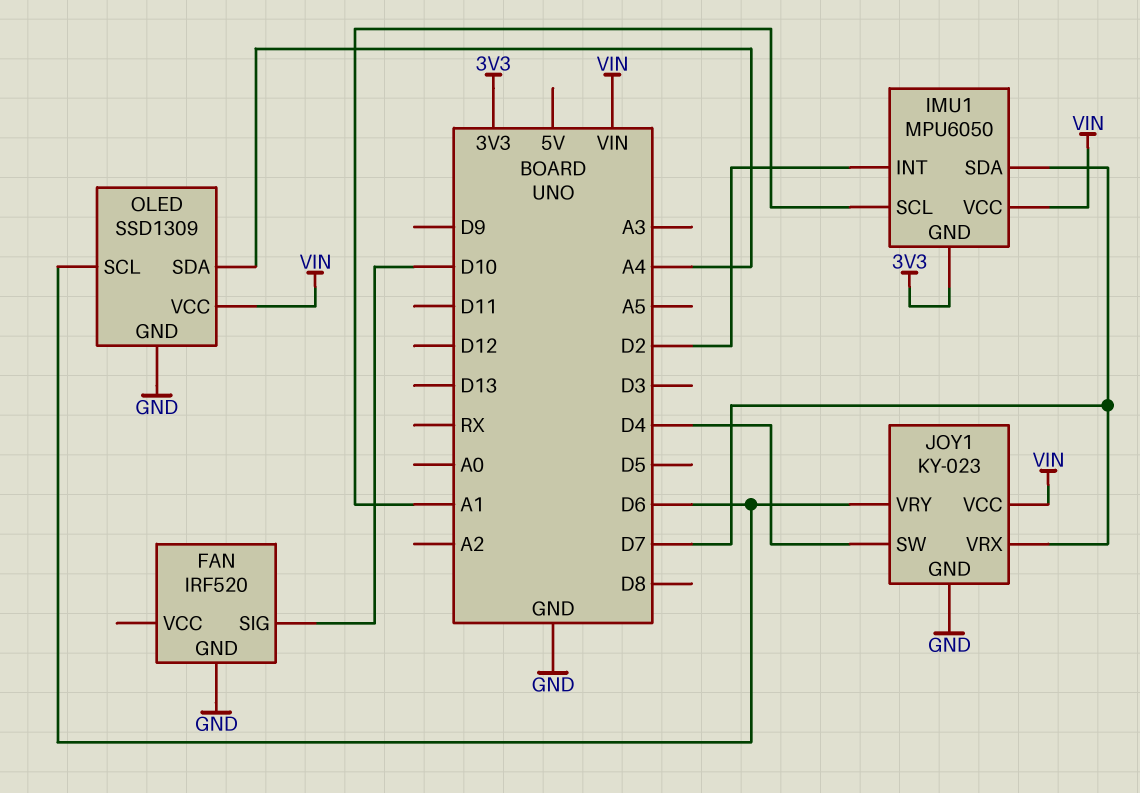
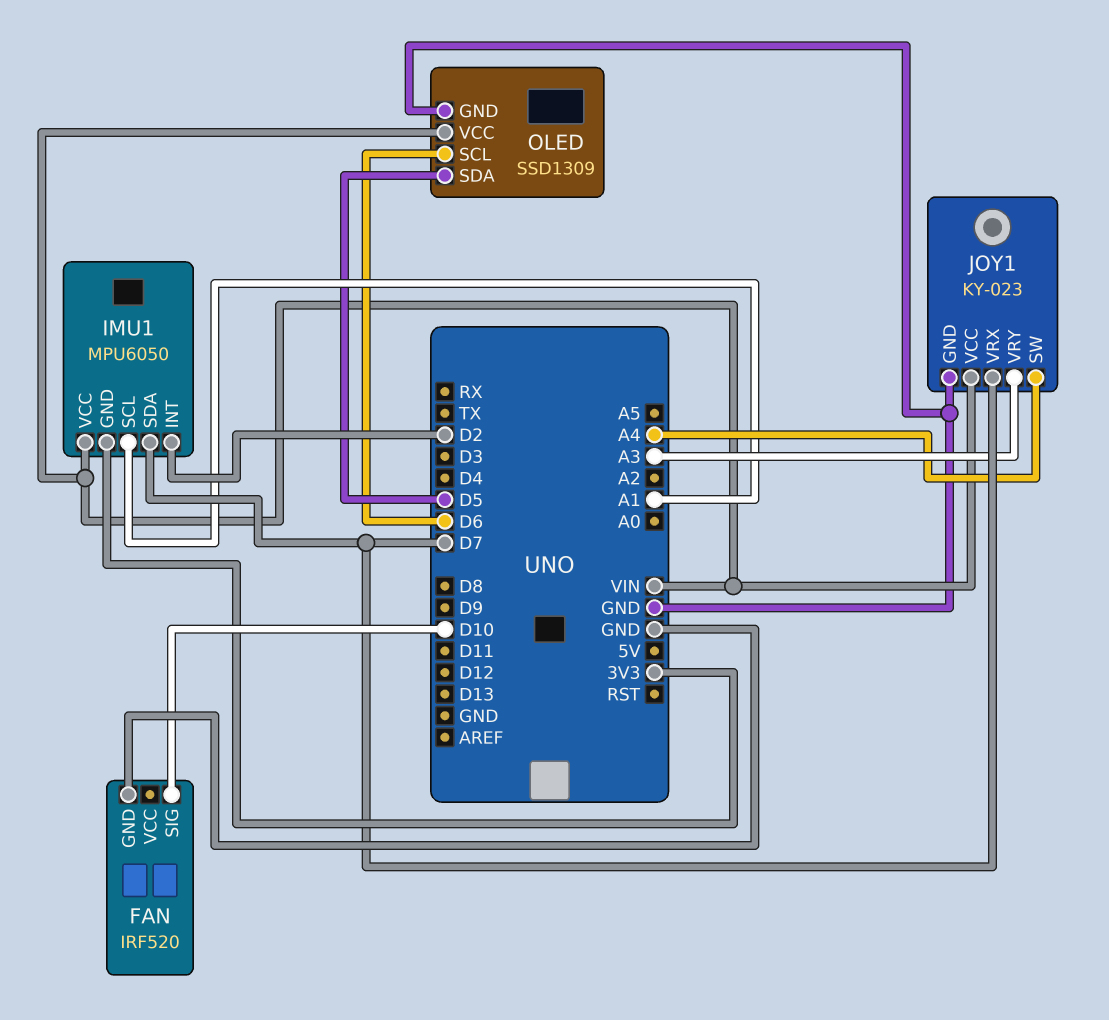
JOY1 pin SW: D4 -> A4
JOY1 pin VRY: D6 -> A3
OLED pin SDA: A4 -> D5

